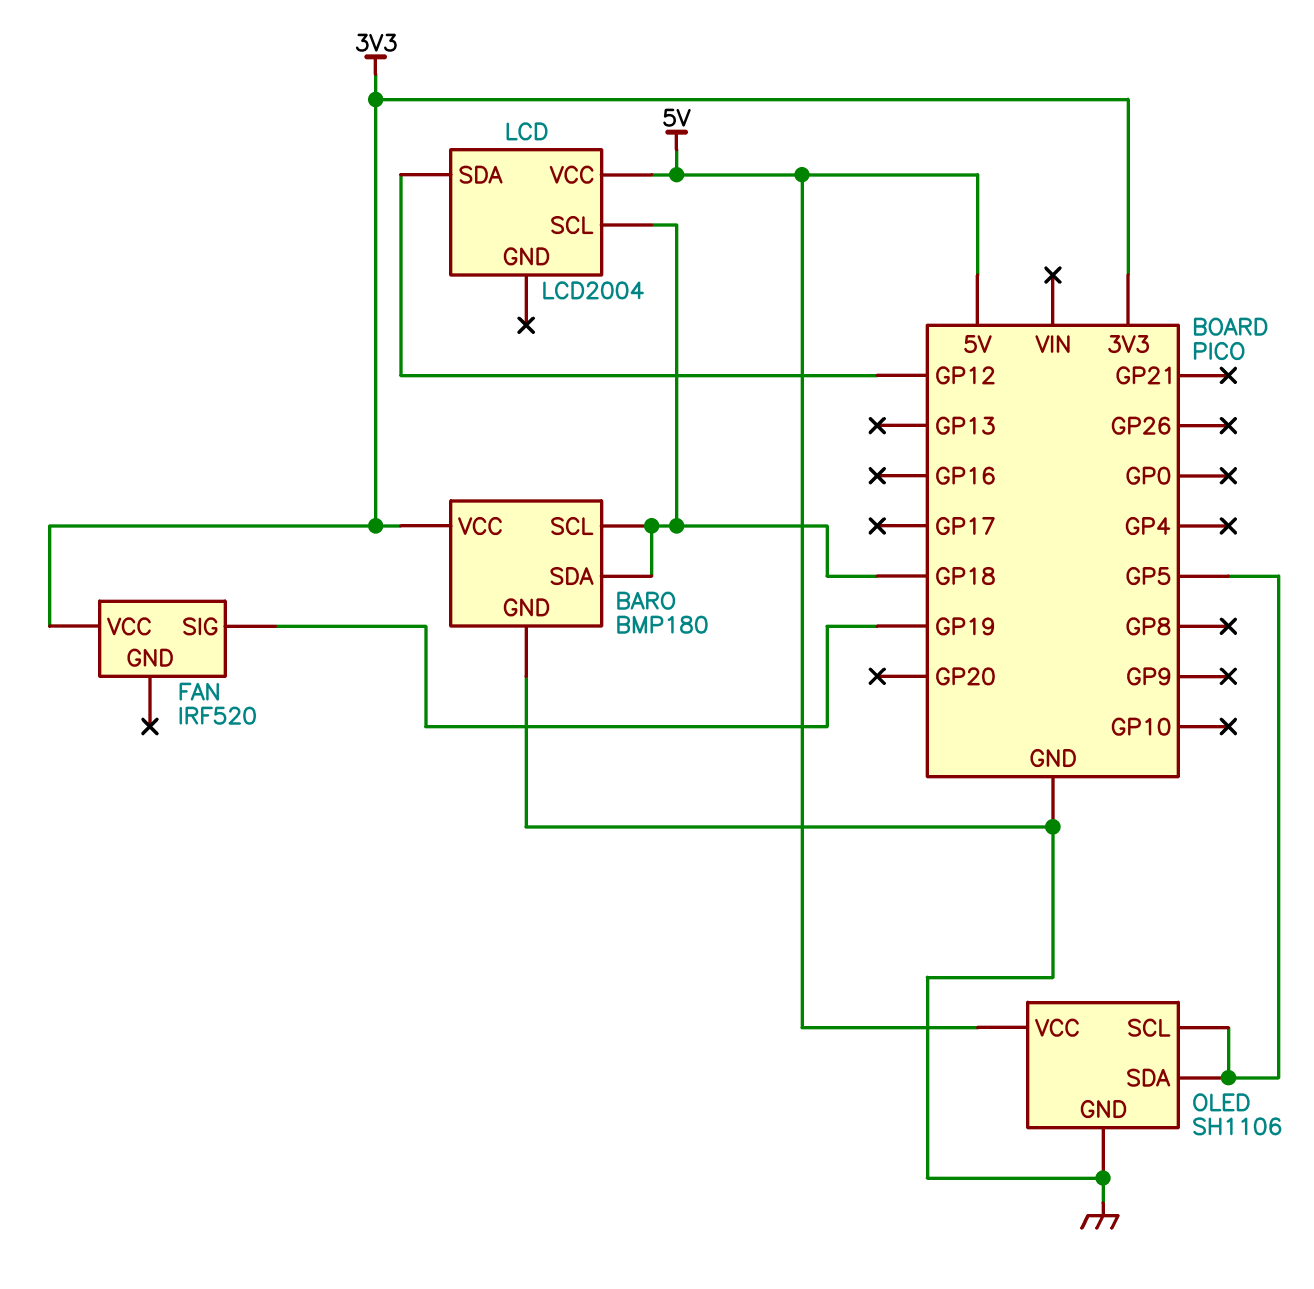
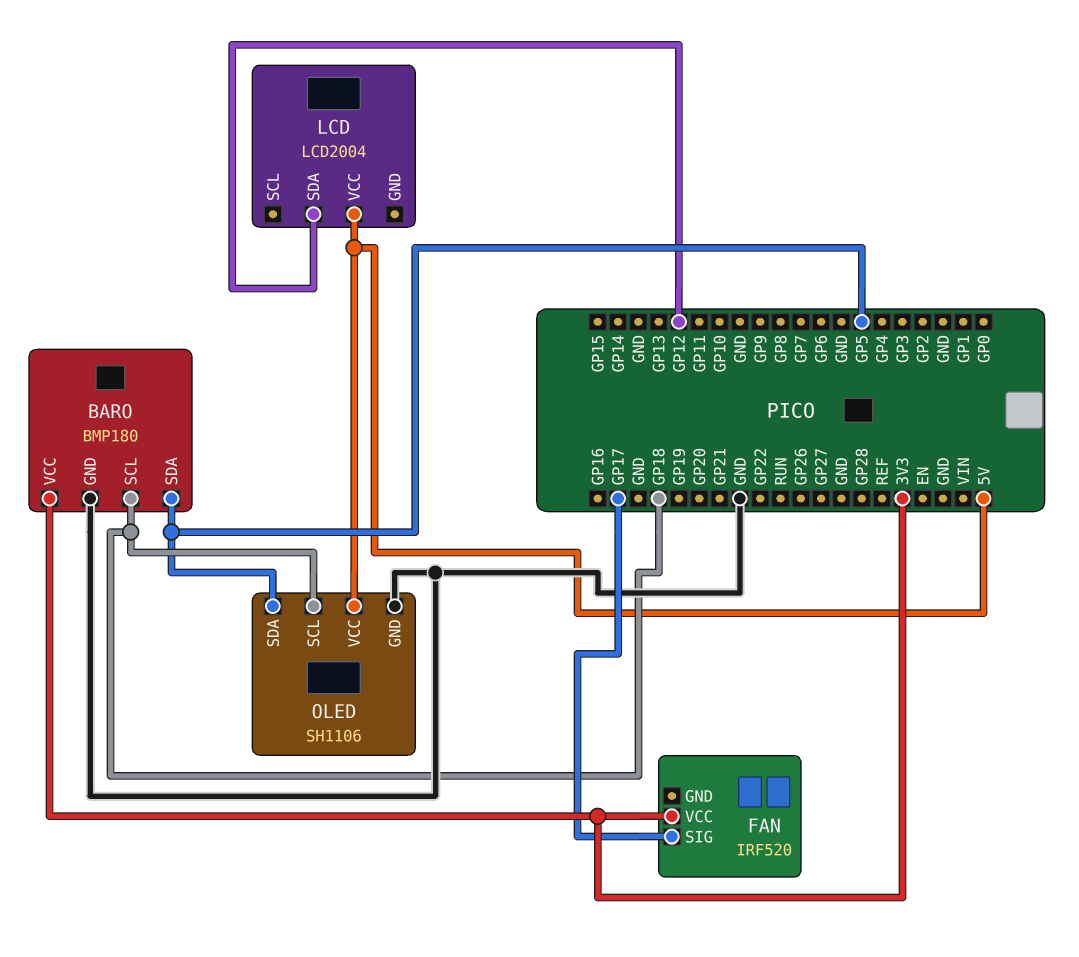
BARO pin SDA: GP18 -> GP5
FAN pin SIG: GP19 -> GP17
LCD pin SCL: GP18 -> none
OLED pin SCL: GP5 -> GP18

